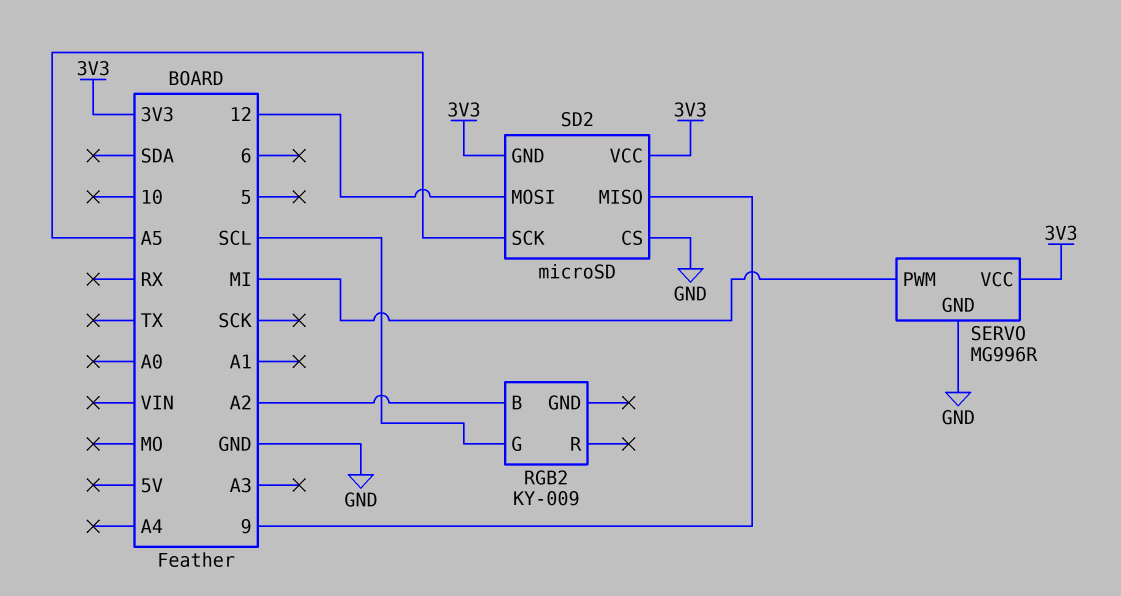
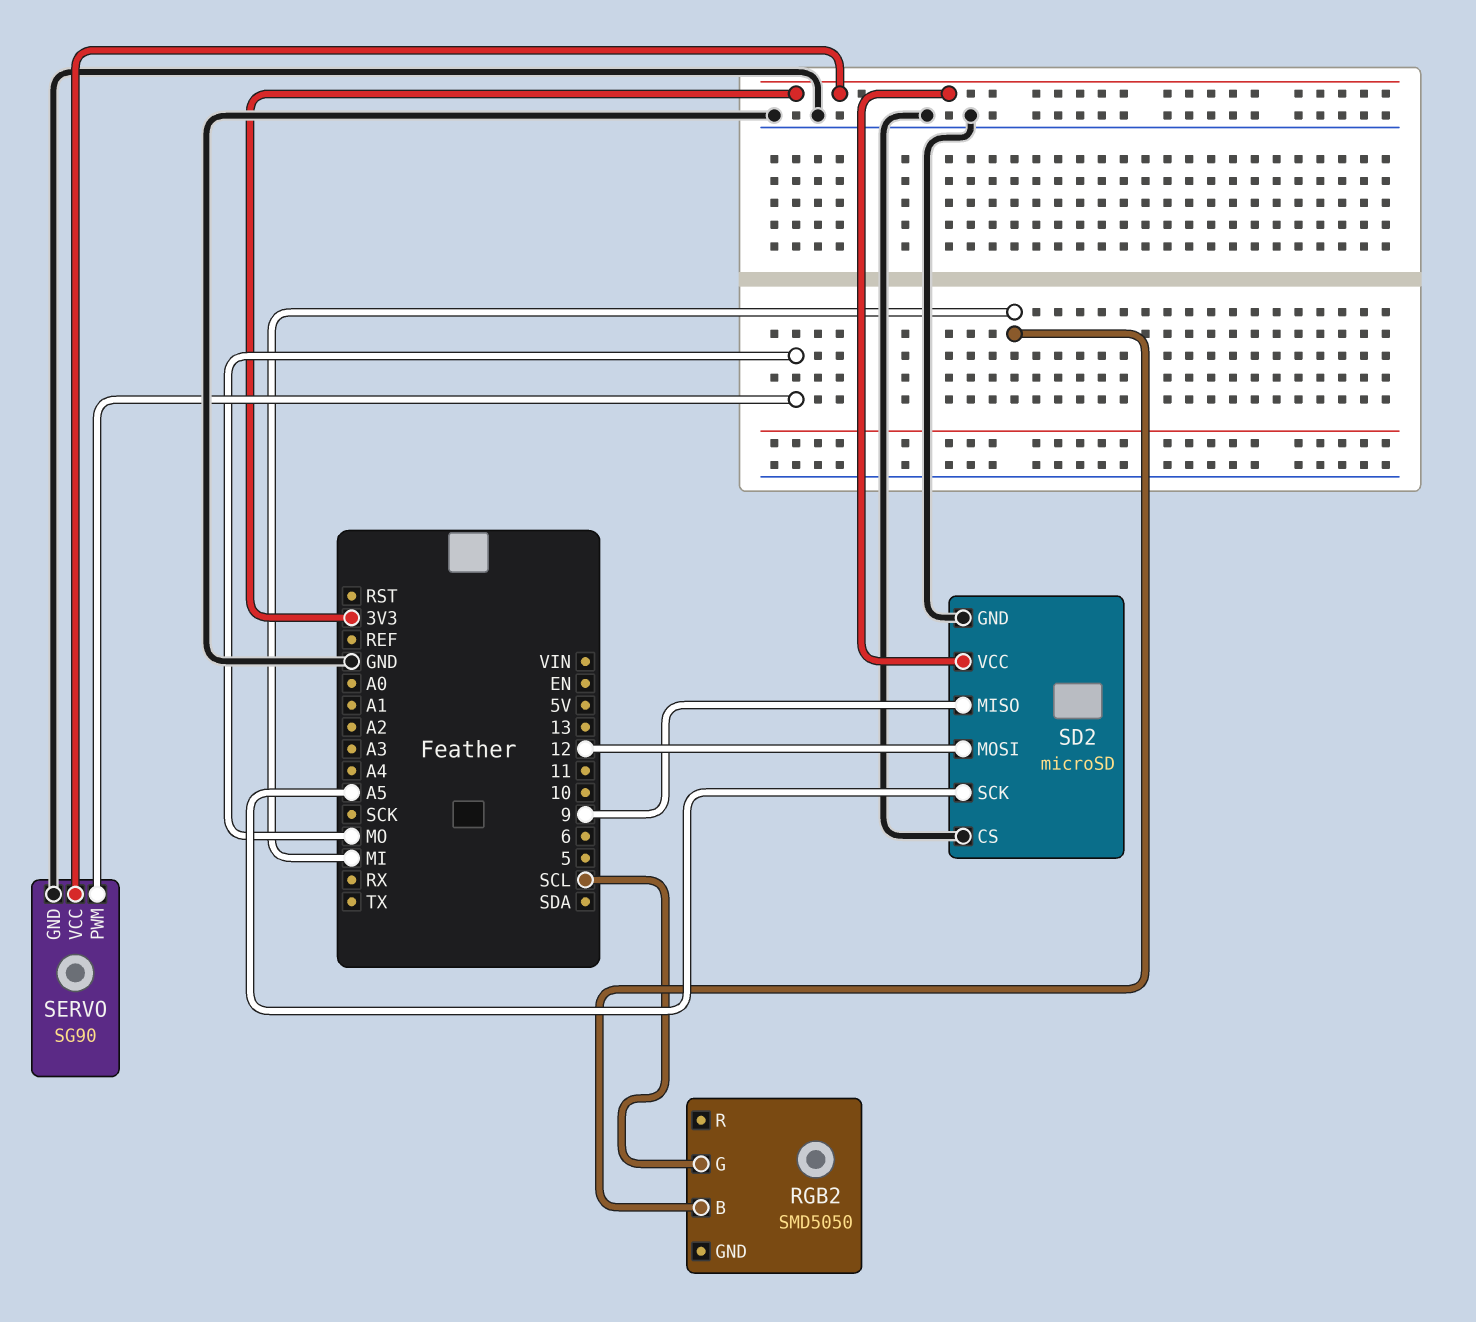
RGB2: KY-009 -> SMD5050
RGB2 pin B: A2 -> MI
SD2 pin GND: 3V3 -> GND
SERVO: MG996R -> SG90
SERVO pin PWM: MI -> MO

